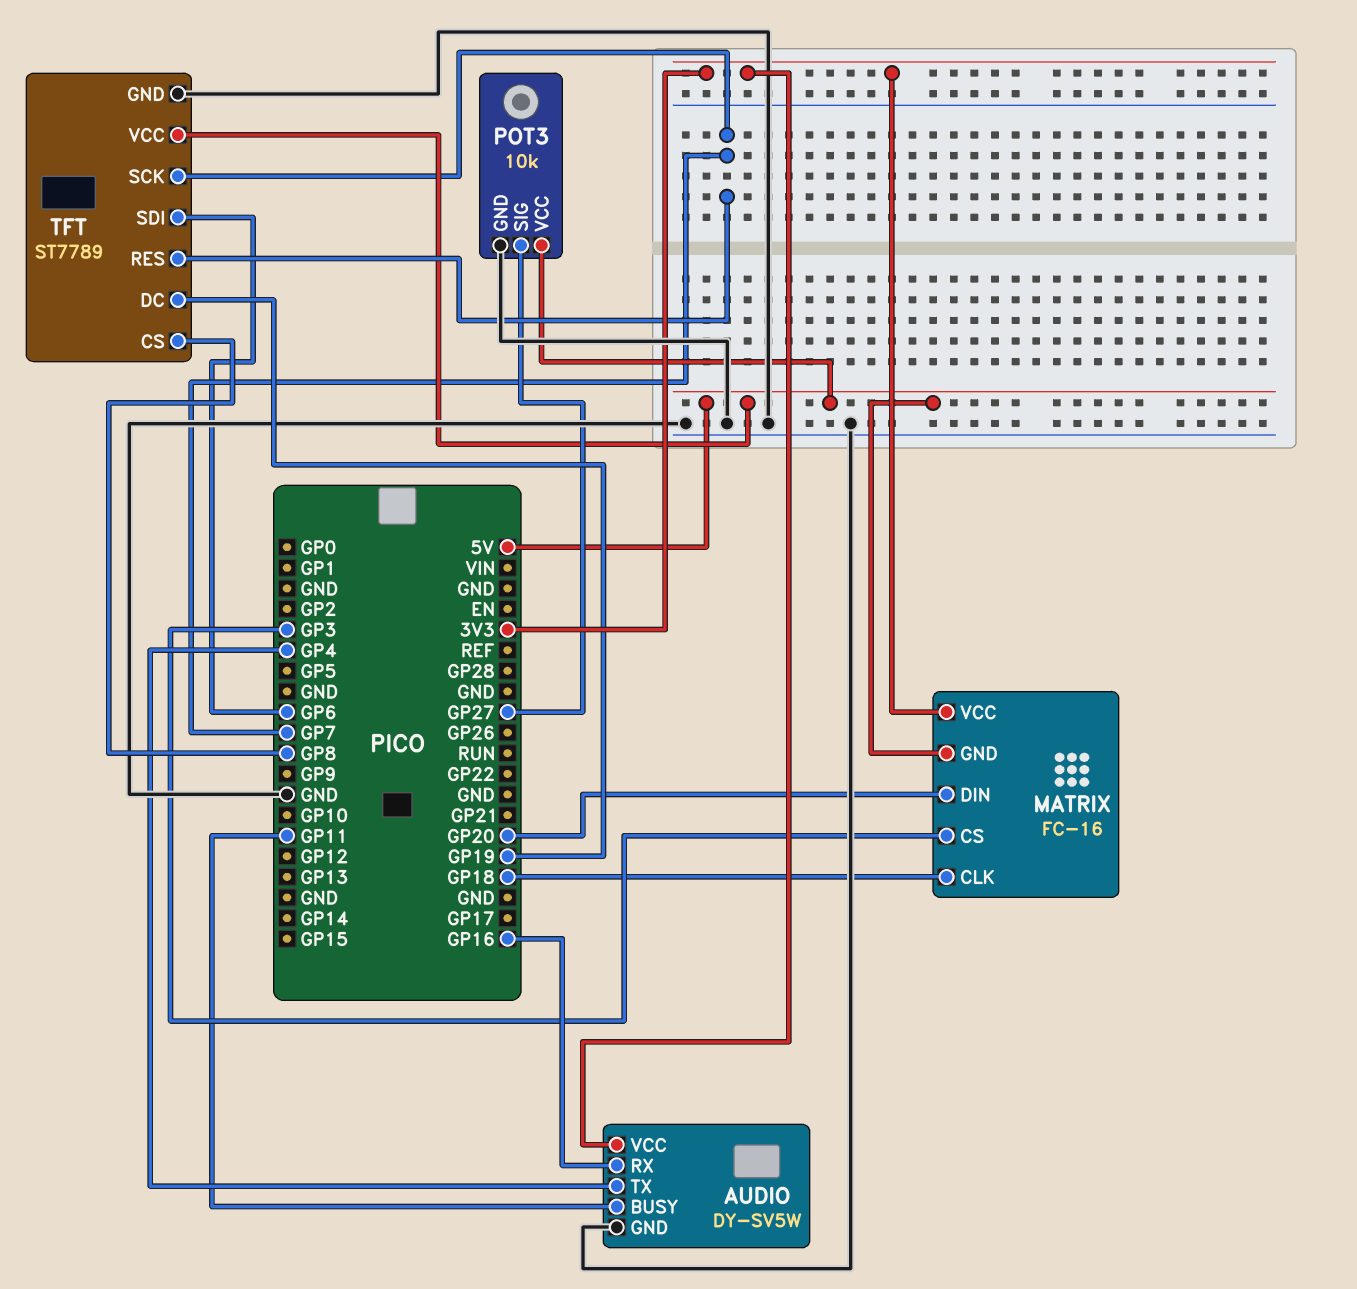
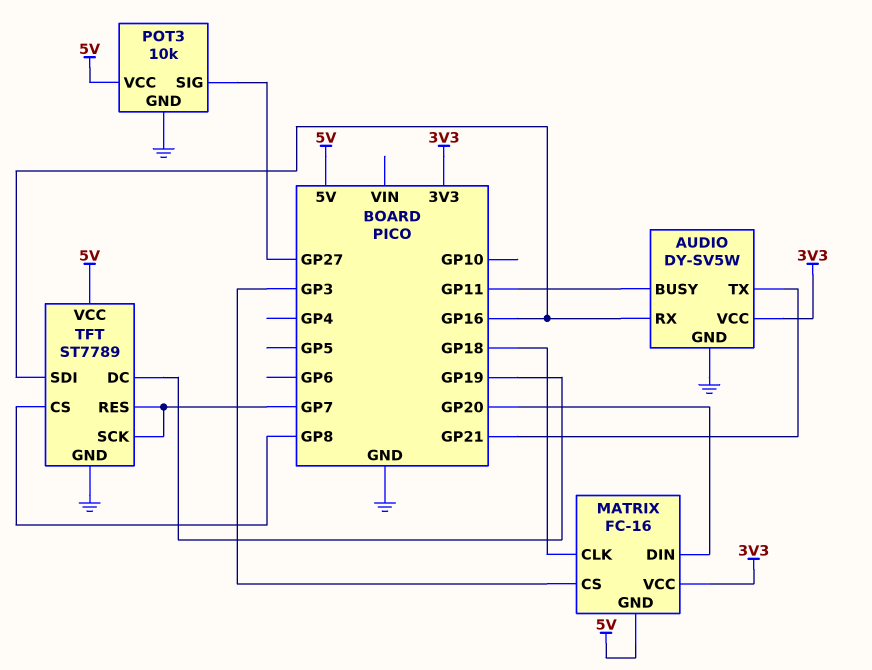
AUDIO pin TX: GP4 -> GP21
TFT pin SDI: GP6 -> GP16

